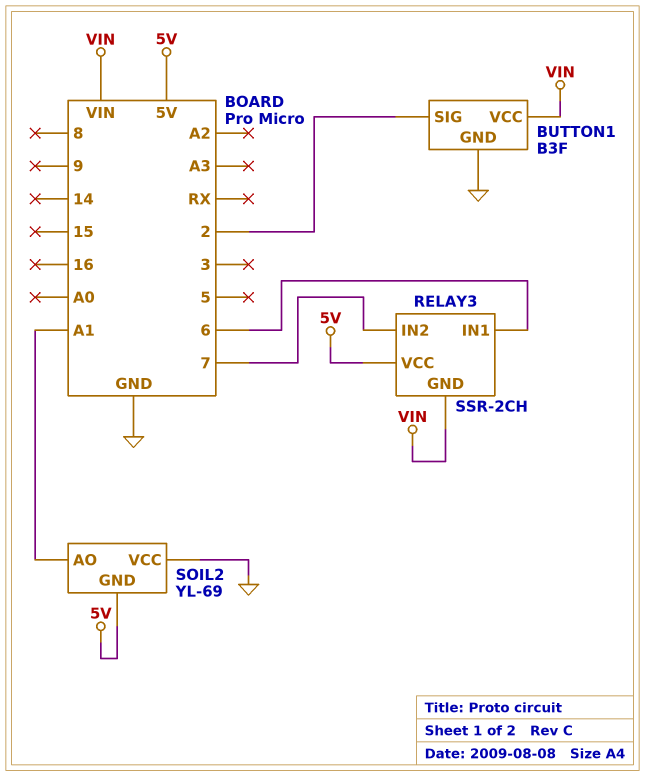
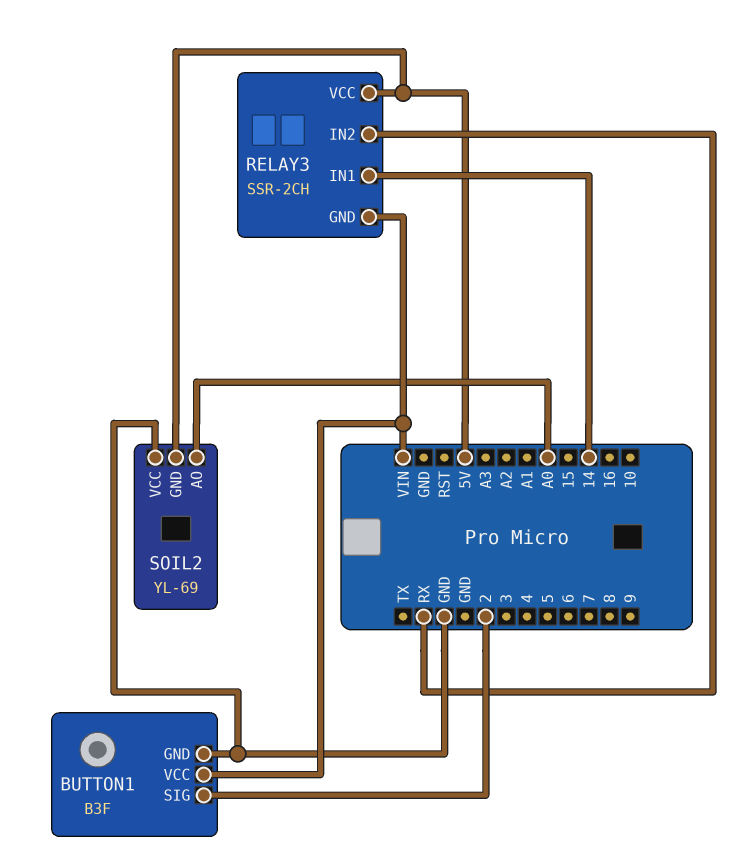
RELAY3 pin IN1: 6 -> 14
RELAY3 pin IN2: 7 -> RX
SOIL2 pin AO: A1 -> A0

